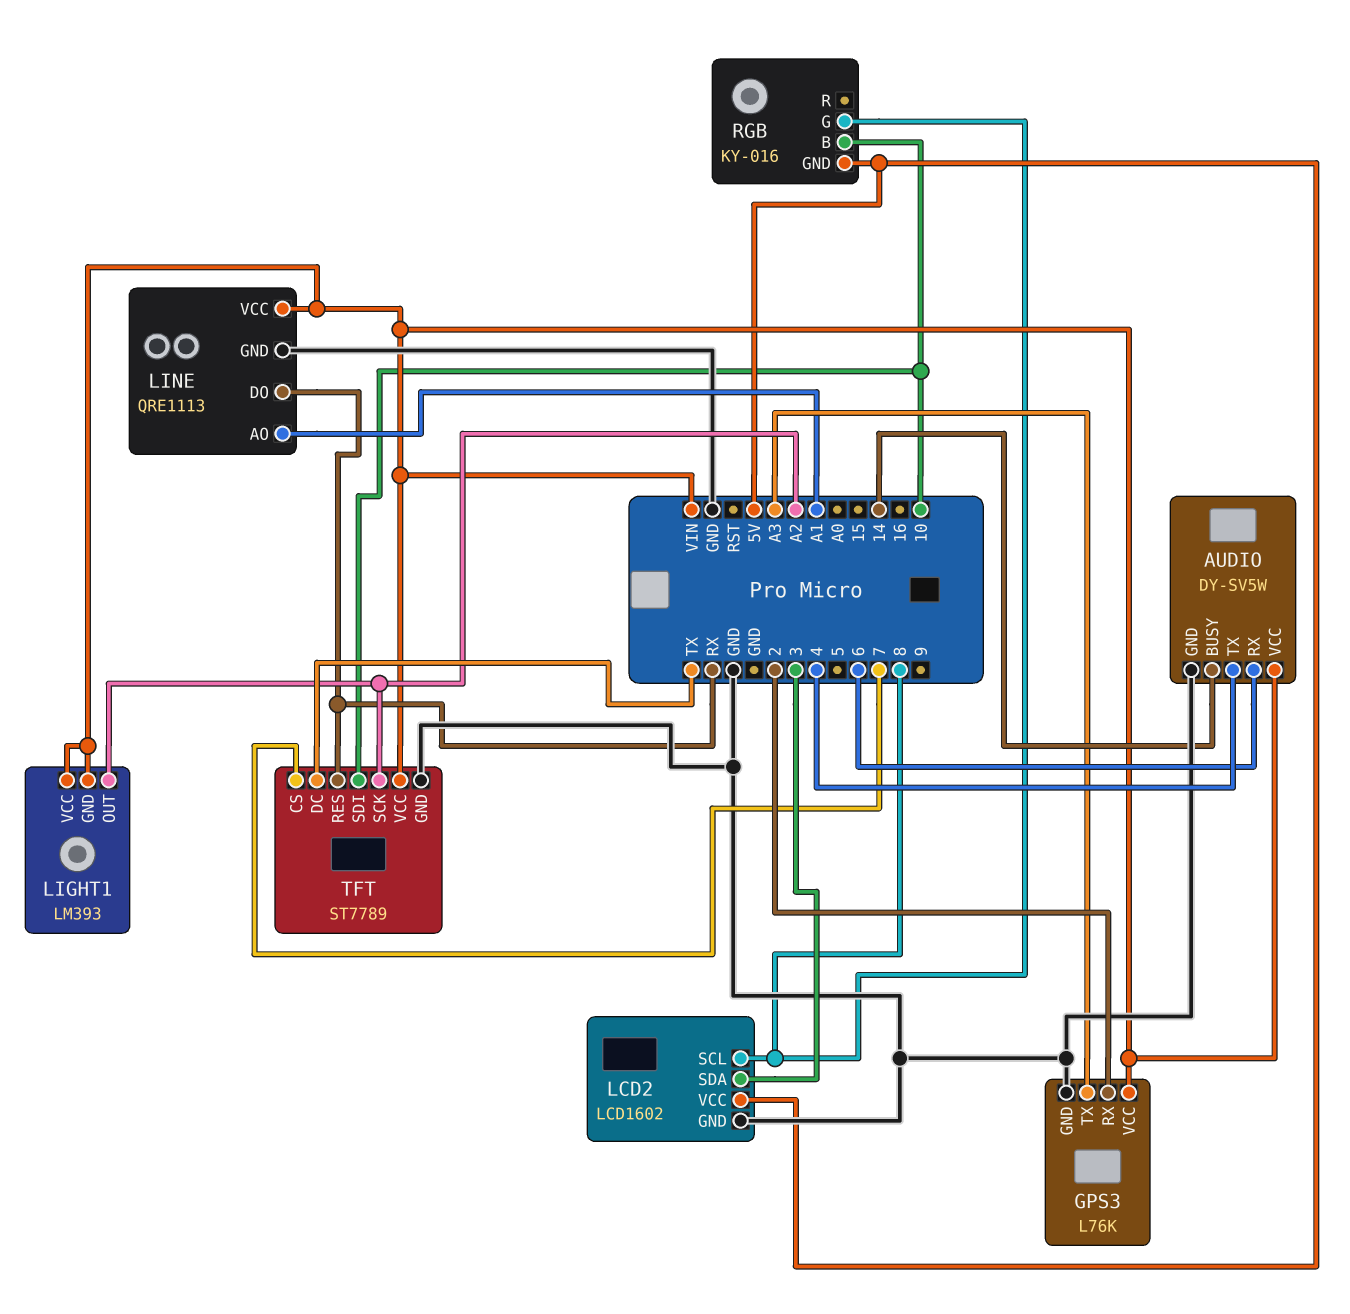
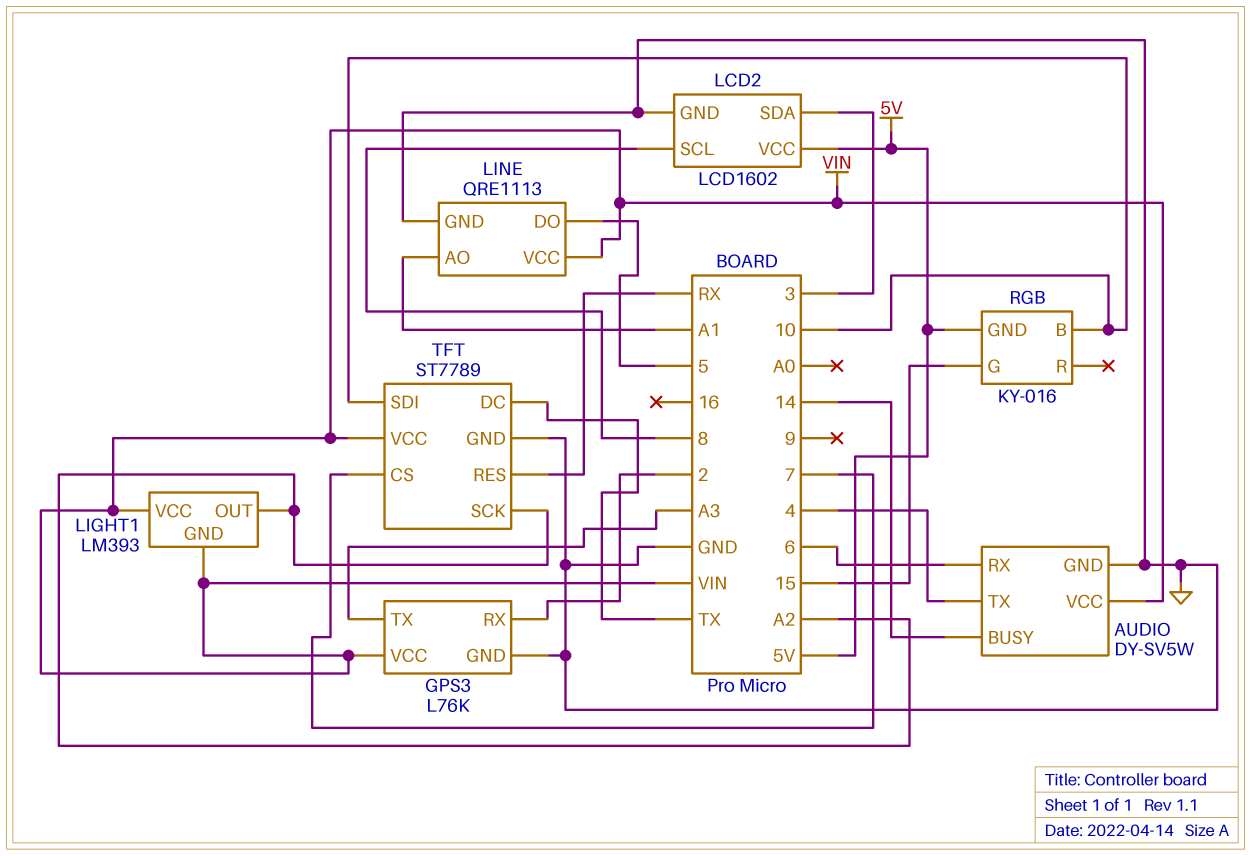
LINE pin DO: RX -> 5
RGB pin G: 8 -> 15

